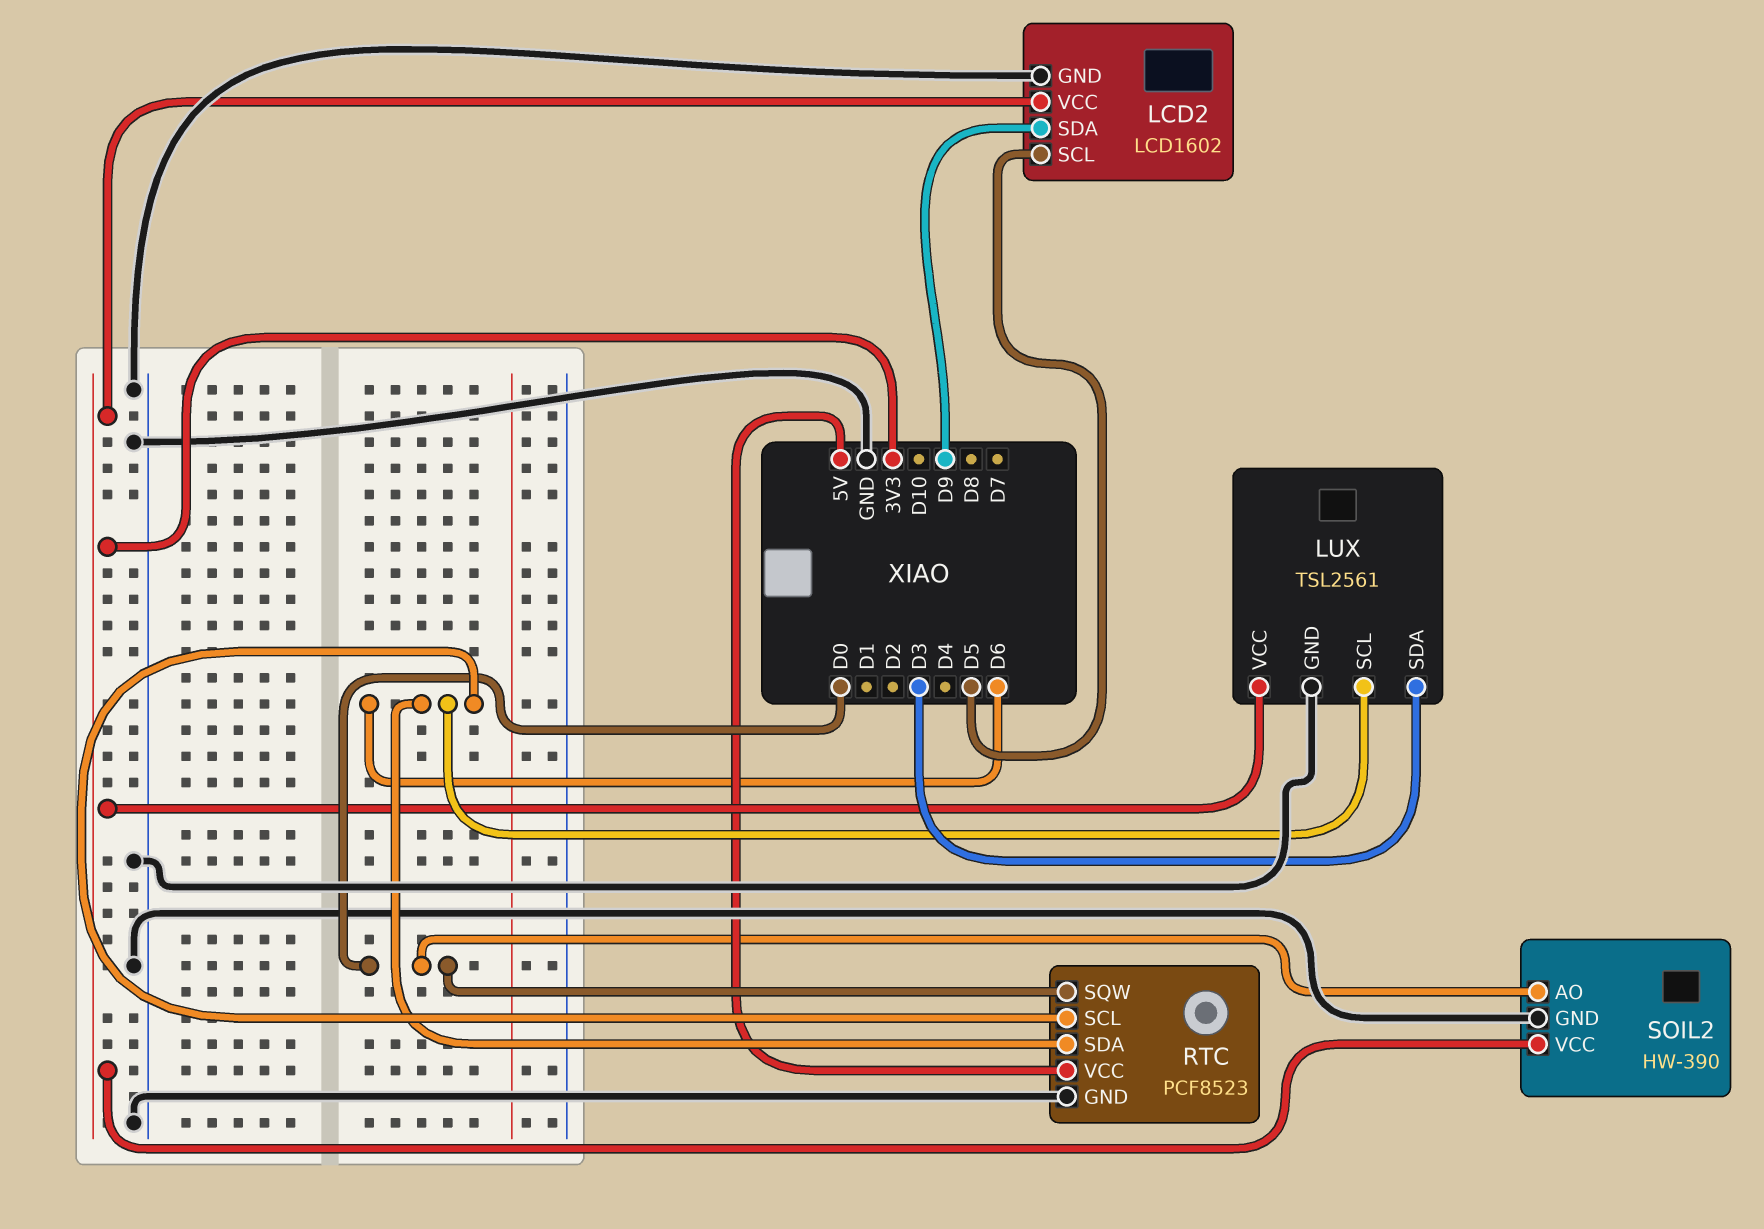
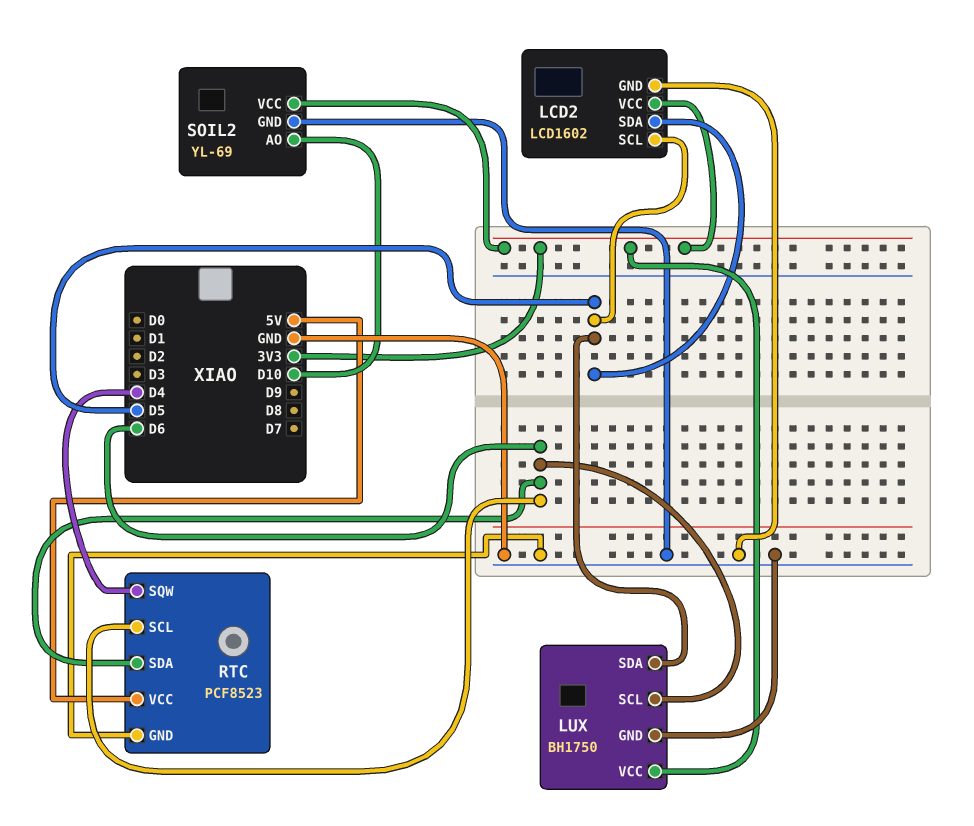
LCD2 pin SDA: D9 -> D5
LUX: TSL2561 -> BH1750
LUX pin SDA: D3 -> D5
RTC pin SQW: D0 -> D4
SOIL2: HW-390 -> YL-69
SOIL2 pin AO: D0 -> D10

